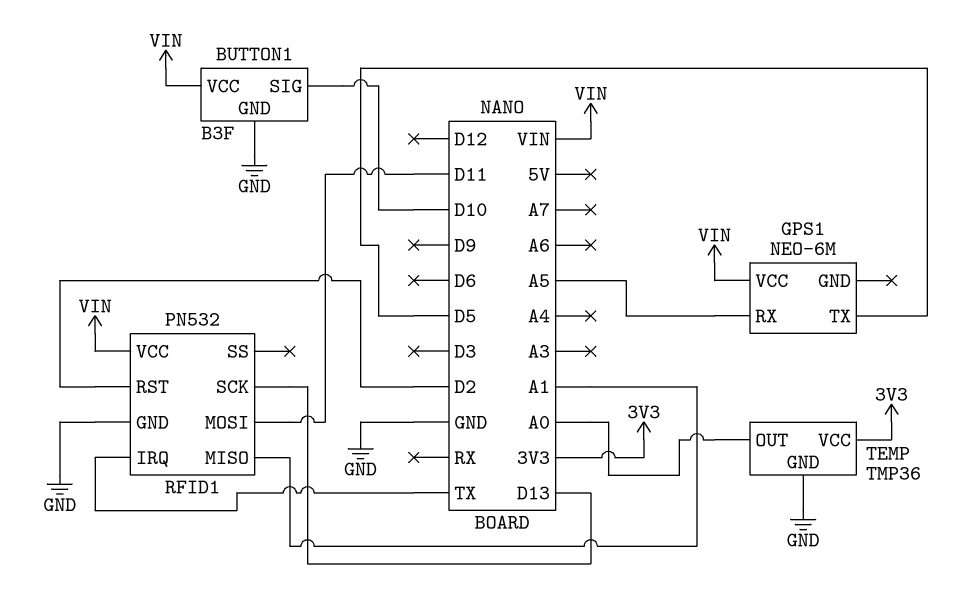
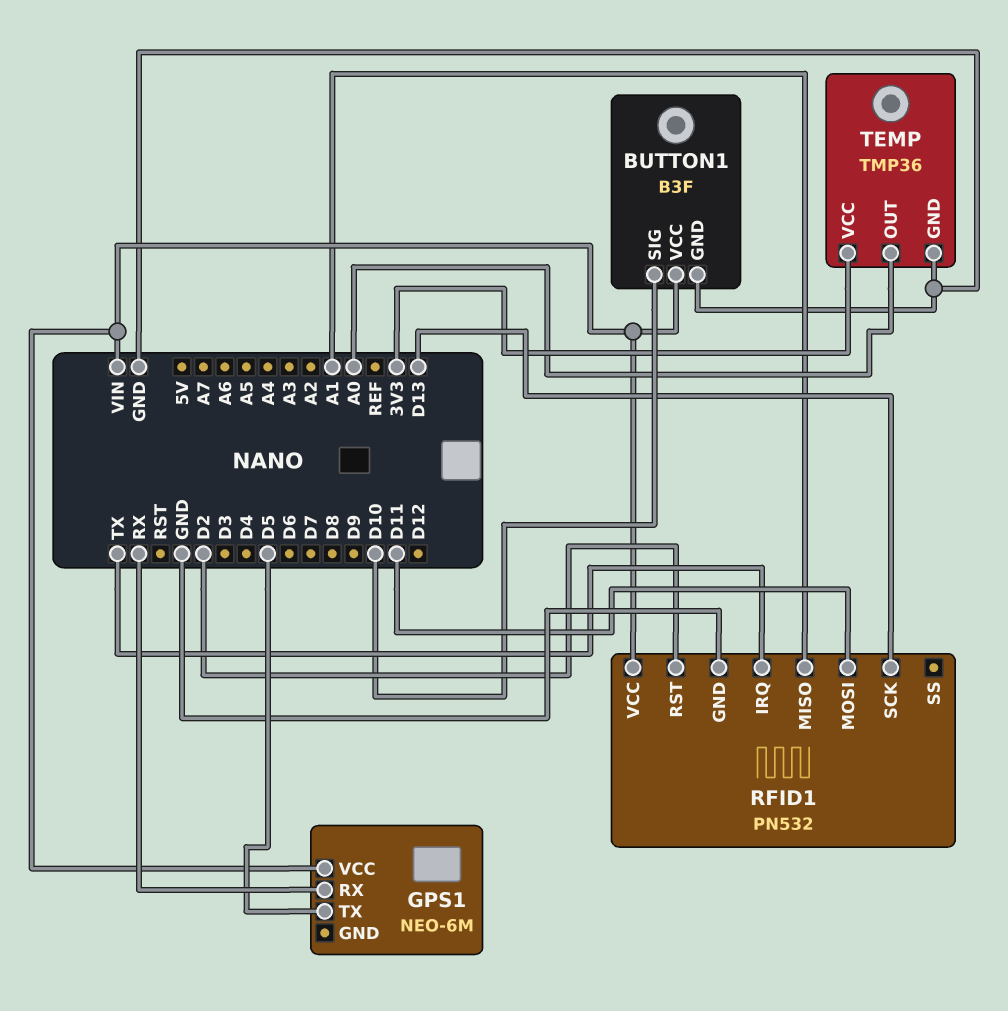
GPS1 pin RX: A5 -> RX

